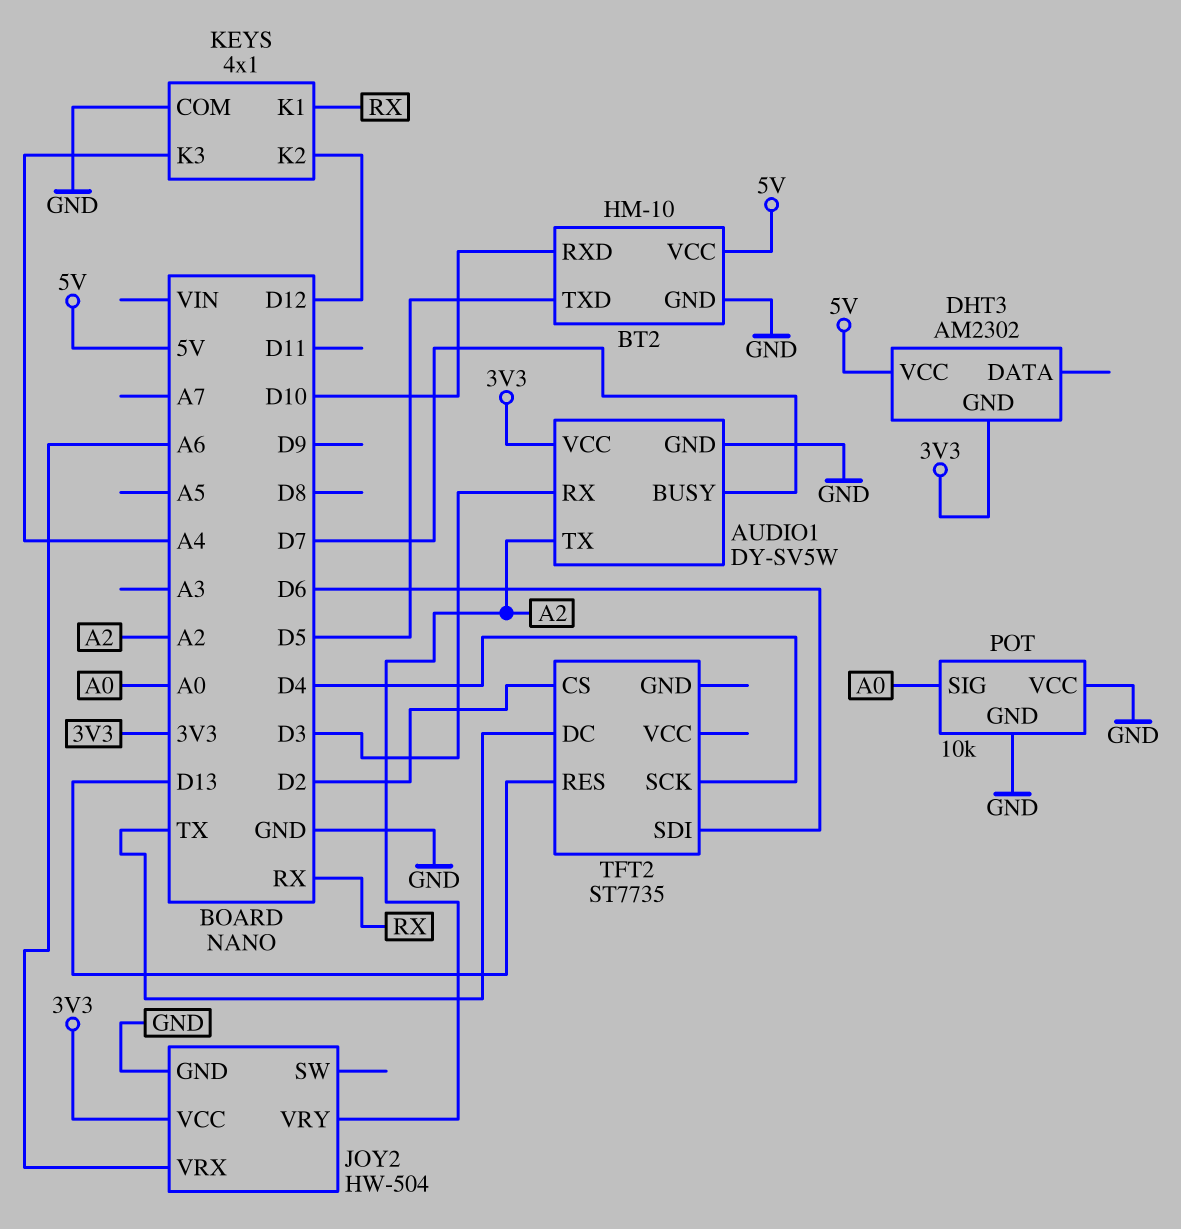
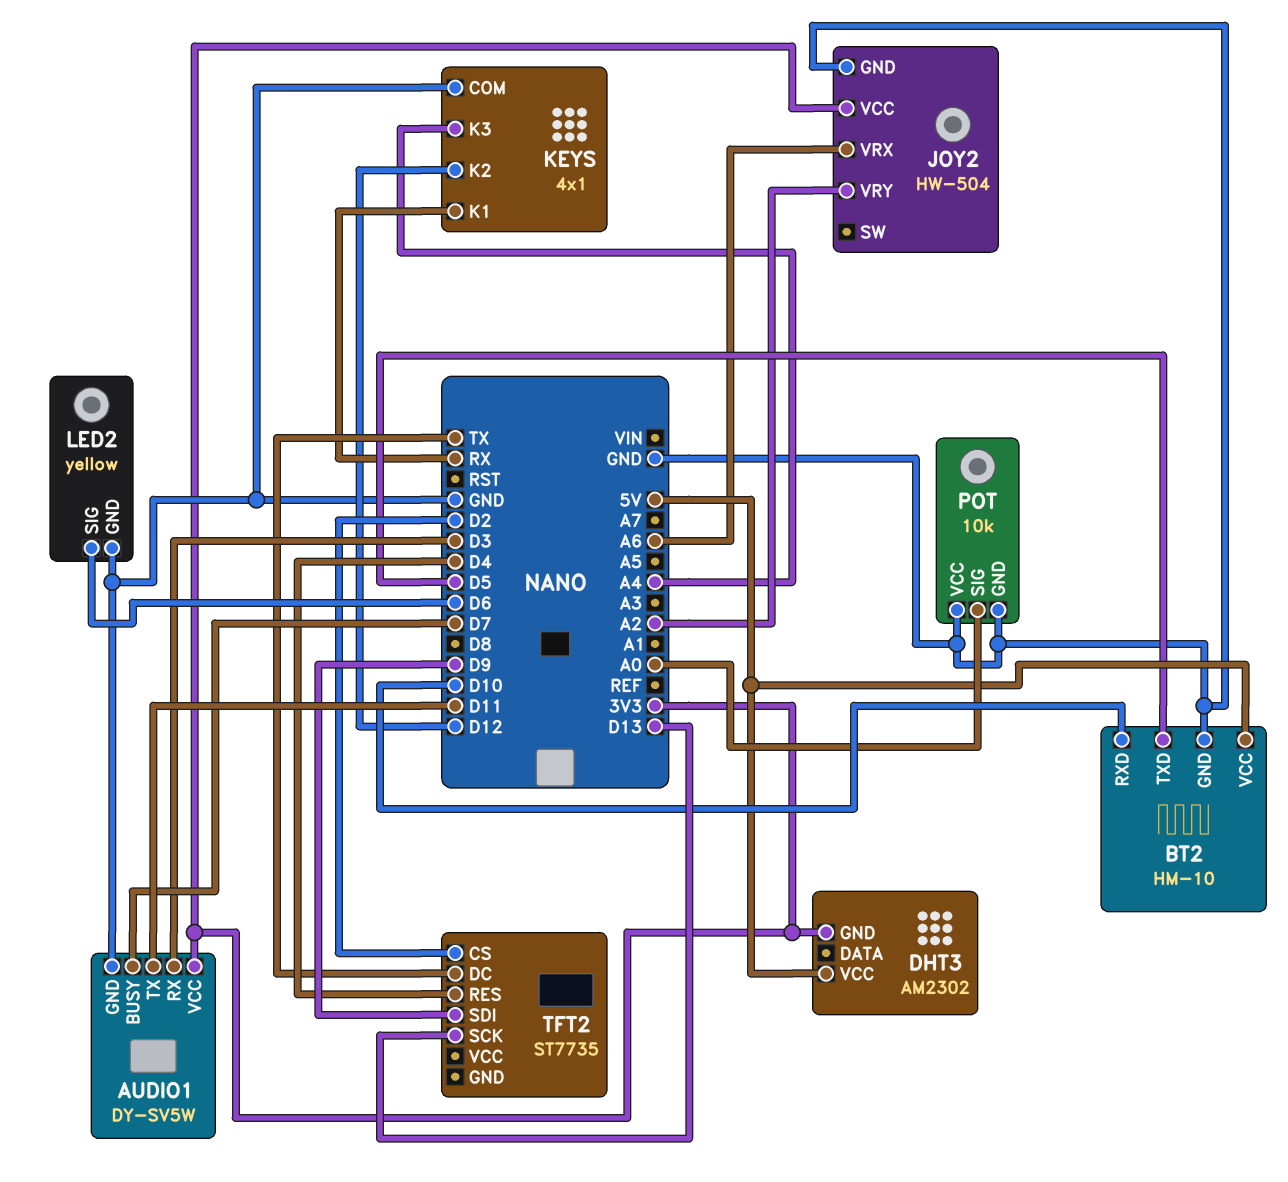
AUDIO1 pin TX: A2 -> D11
LED2: none -> yellow
LED2 pin GND: none -> GND
LED2 pin SIG: none -> D6
TFT2 pin RES: D13 -> D4
TFT2 pin SCK: D4 -> D13
TFT2 pin SDI: D6 -> D9

